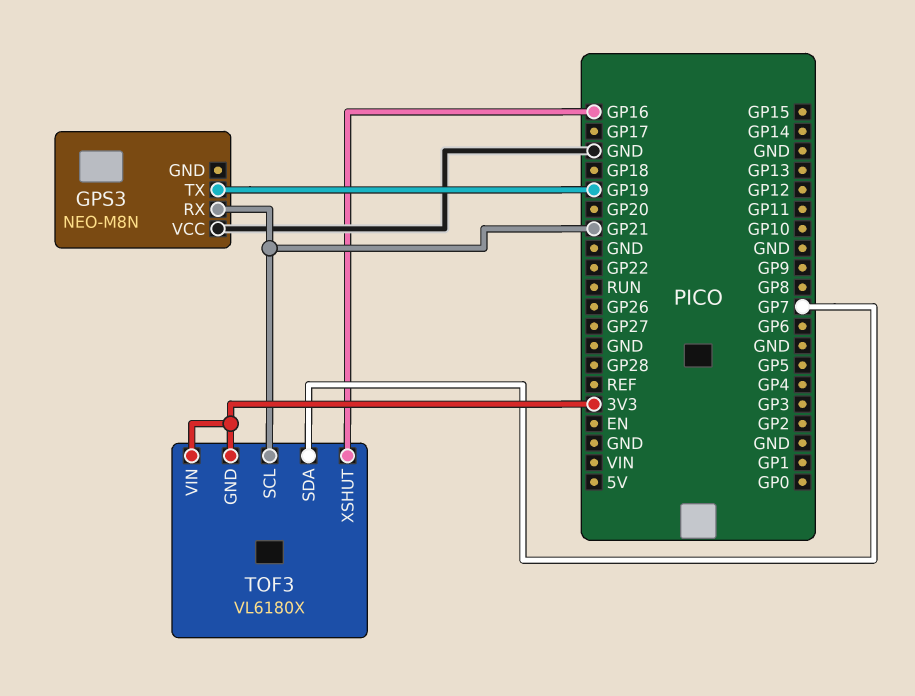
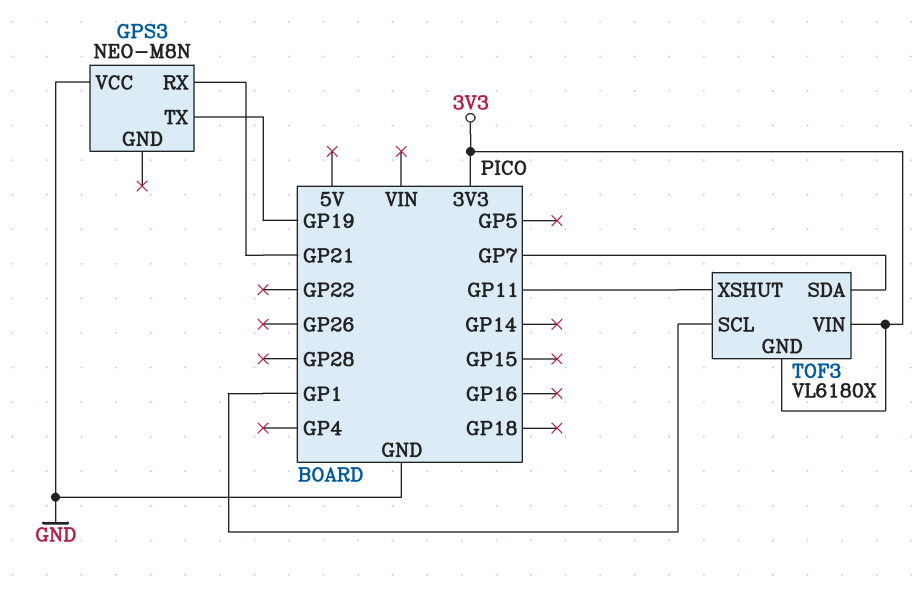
TOF3 pin SCL: GP21 -> GP1
TOF3 pin XSHUT: GP16 -> GP11

